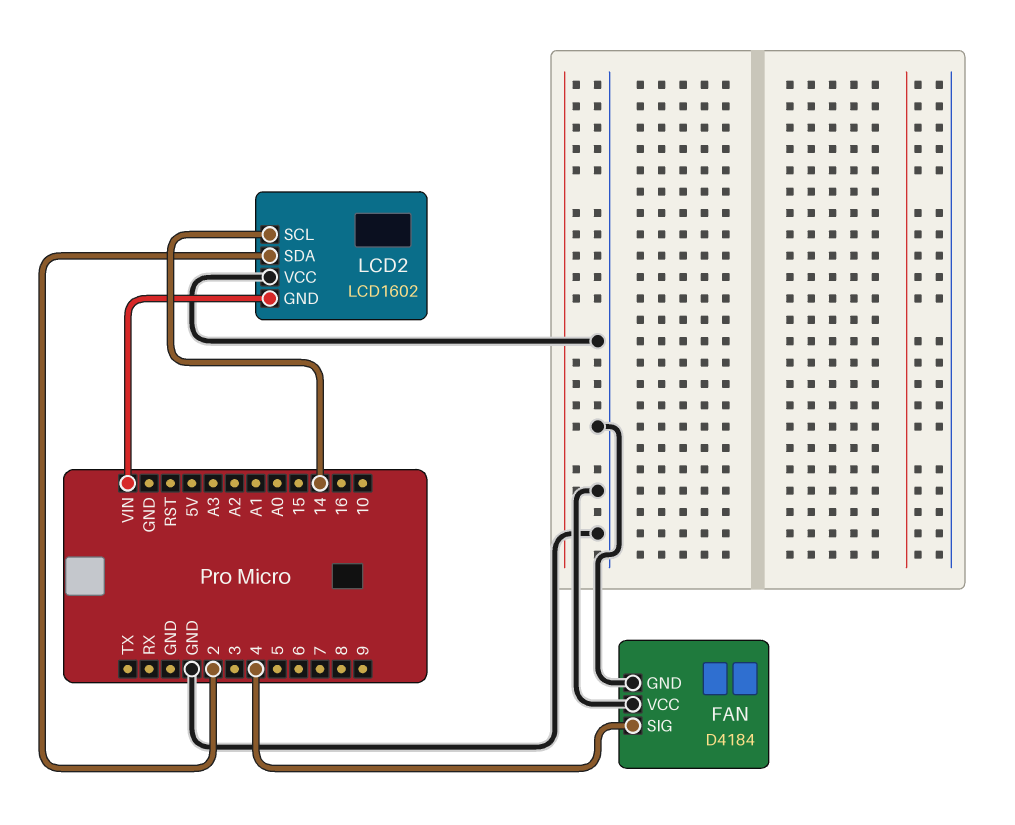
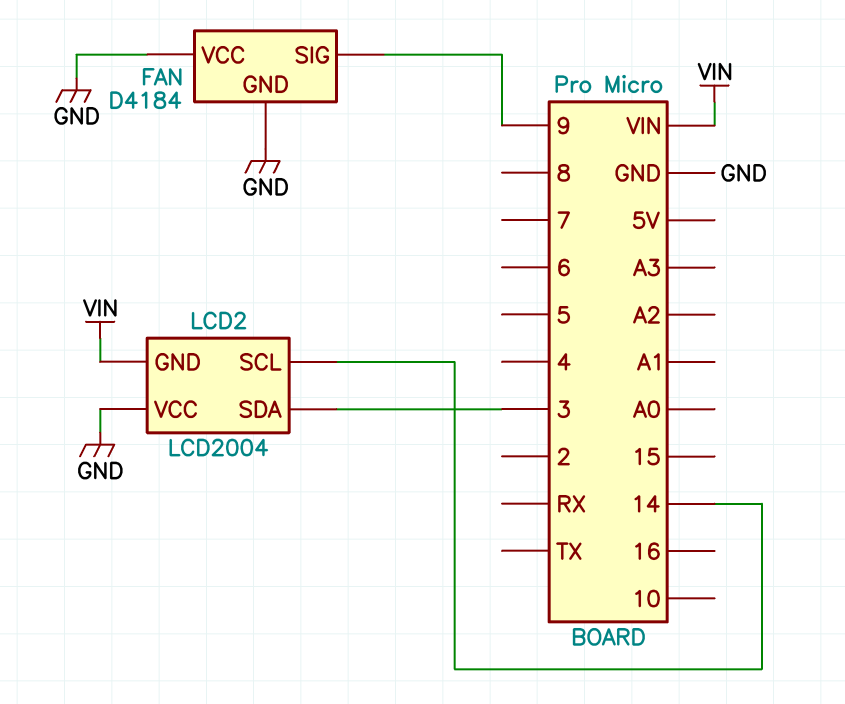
FAN pin SIG: 4 -> 9
LCD2: LCD1602 -> LCD2004
LCD2 pin SDA: 2 -> 3

